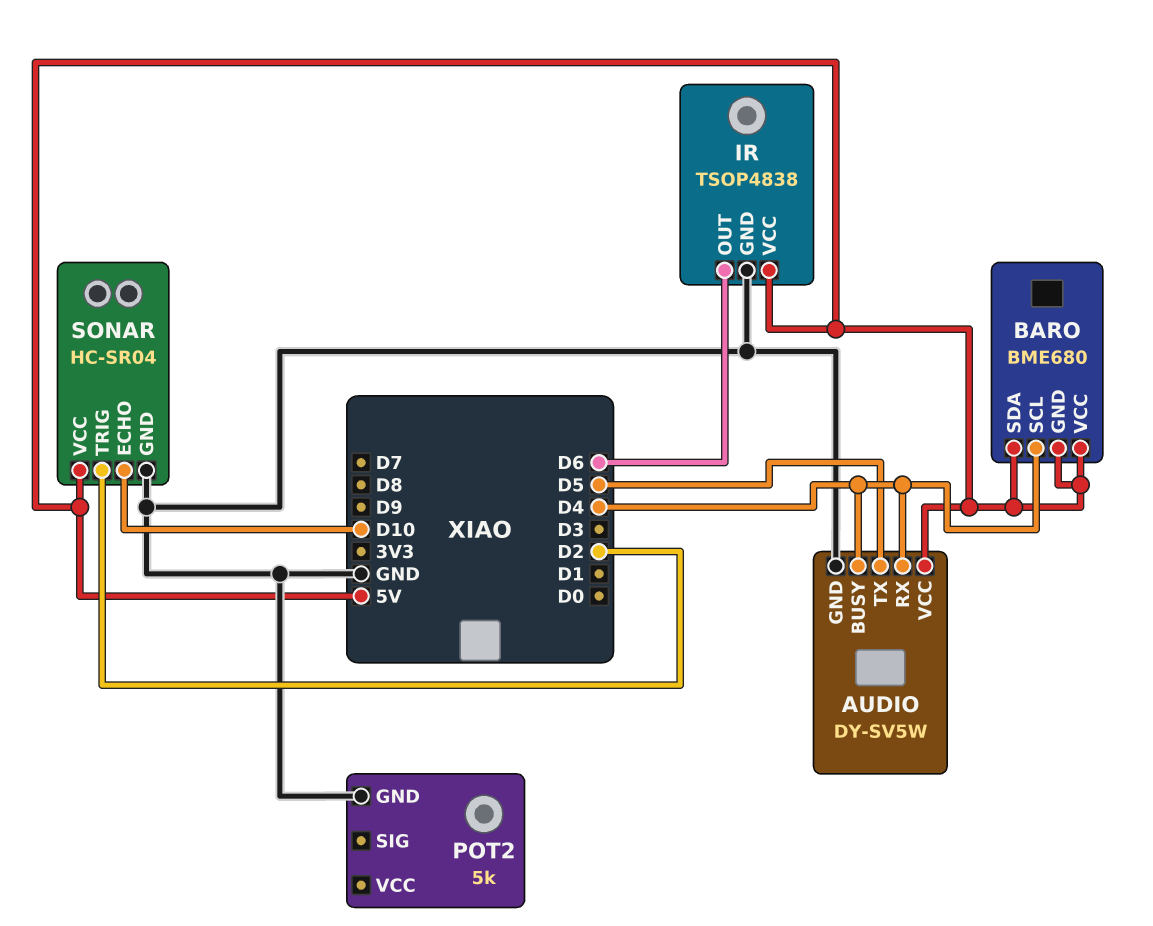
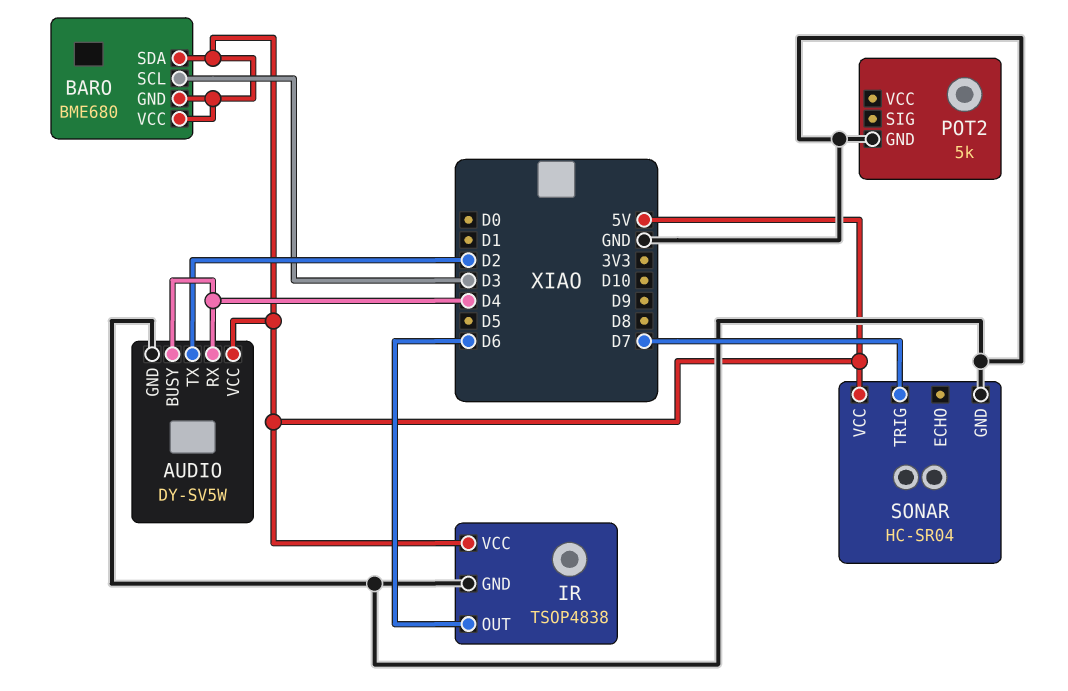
AUDIO pin TX: D5 -> D2
BARO pin SCL: D4 -> D3
SONAR pin ECHO: D10 -> none
SONAR pin TRIG: D2 -> D7

